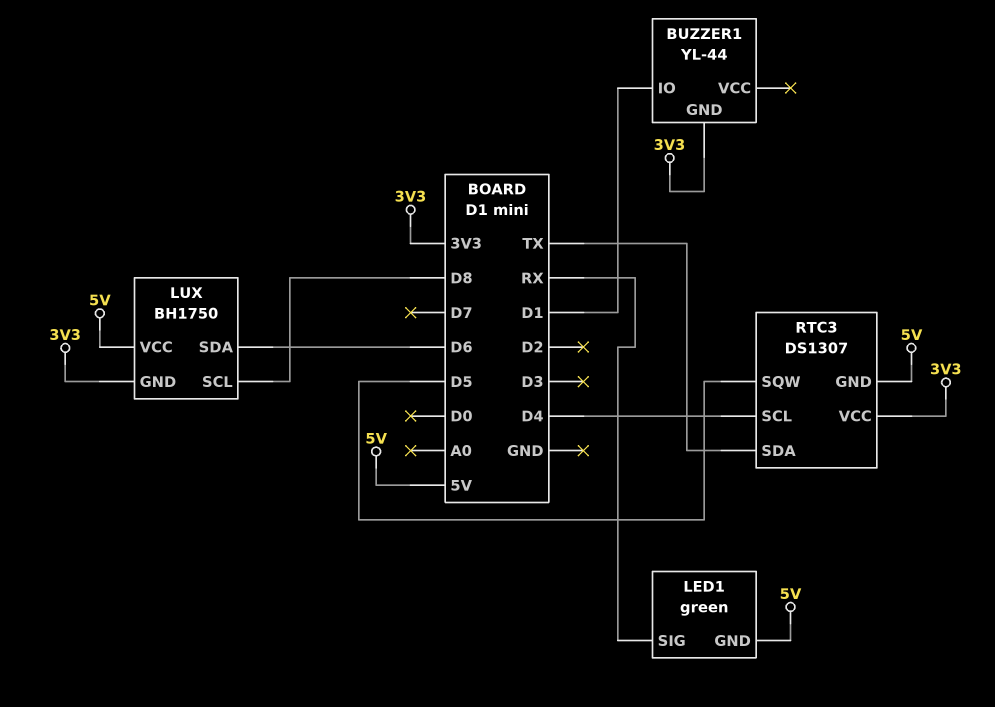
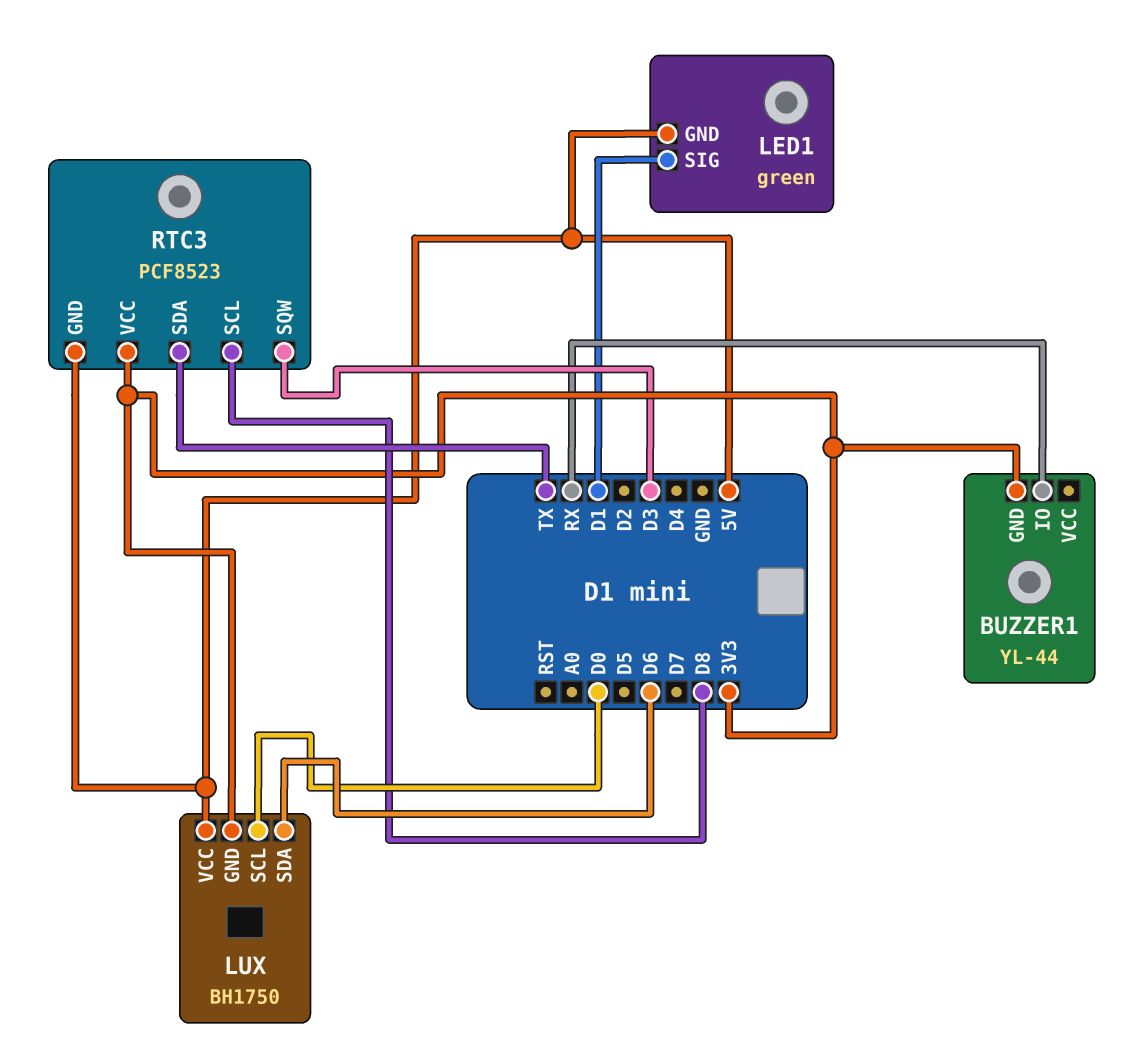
BUZZER1 pin IO: D1 -> RX
LED1 pin SIG: RX -> D1
LUX pin SCL: D8 -> D0
RTC3: DS1307 -> PCF8523
RTC3 pin SCL: D4 -> D8
RTC3 pin SQW: D5 -> D3

